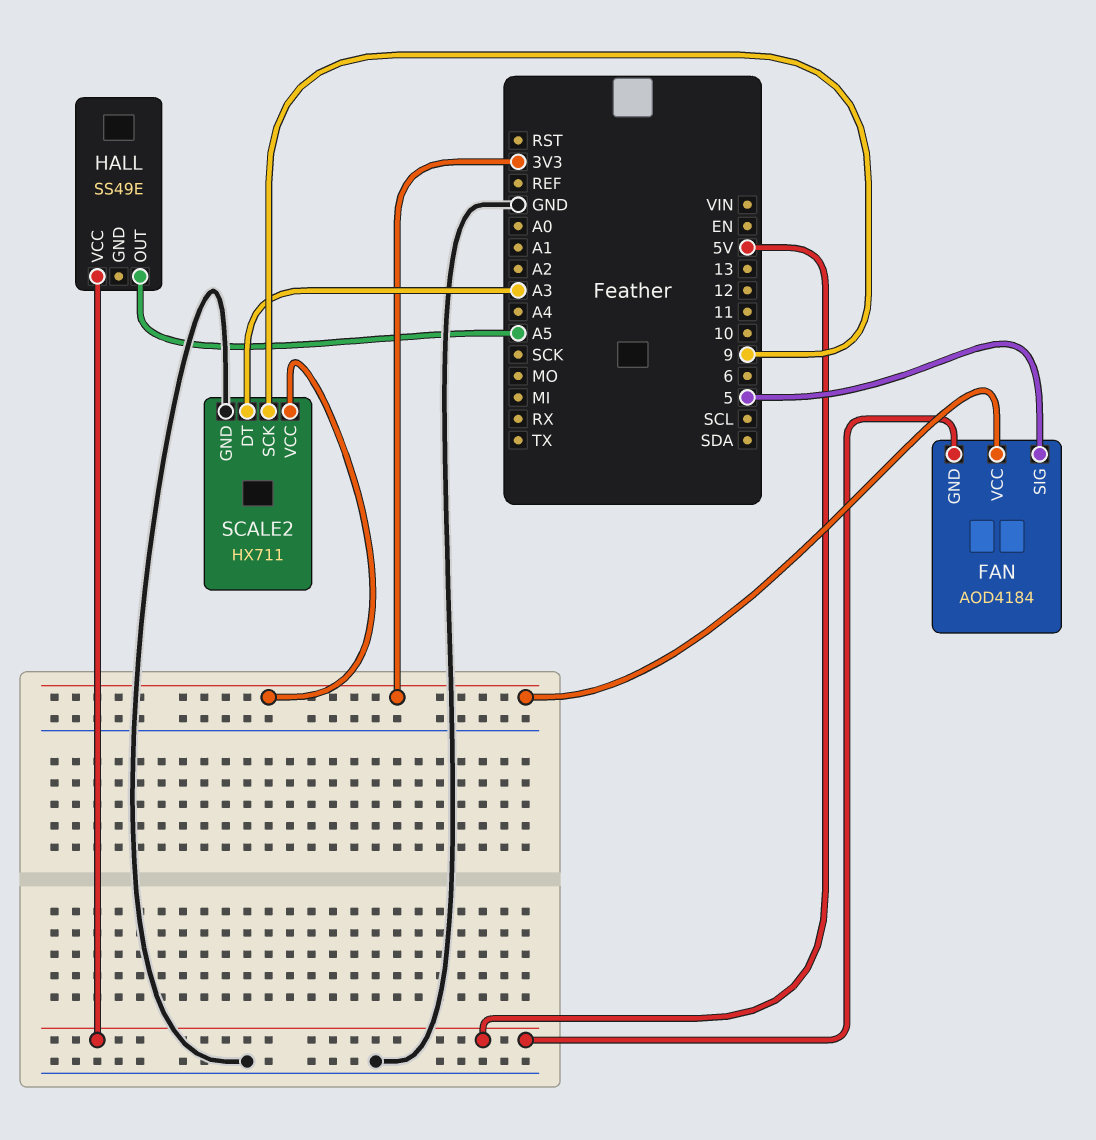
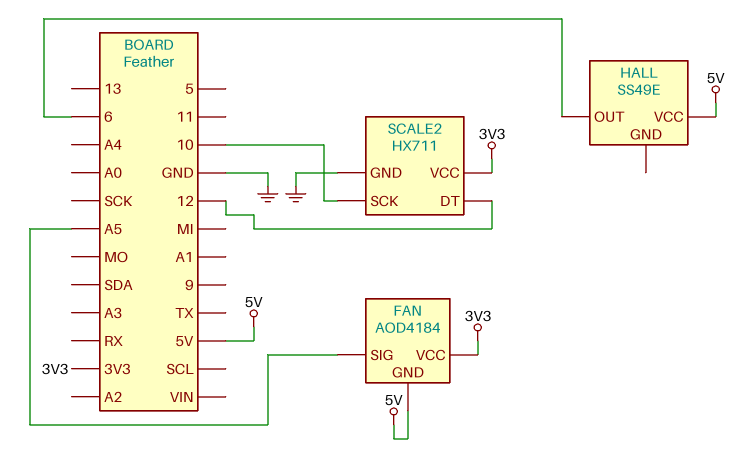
FAN pin SIG: 5 -> A5
HALL pin OUT: A5 -> 6
SCALE2 pin DT: A3 -> 12
SCALE2 pin SCK: 9 -> 10

